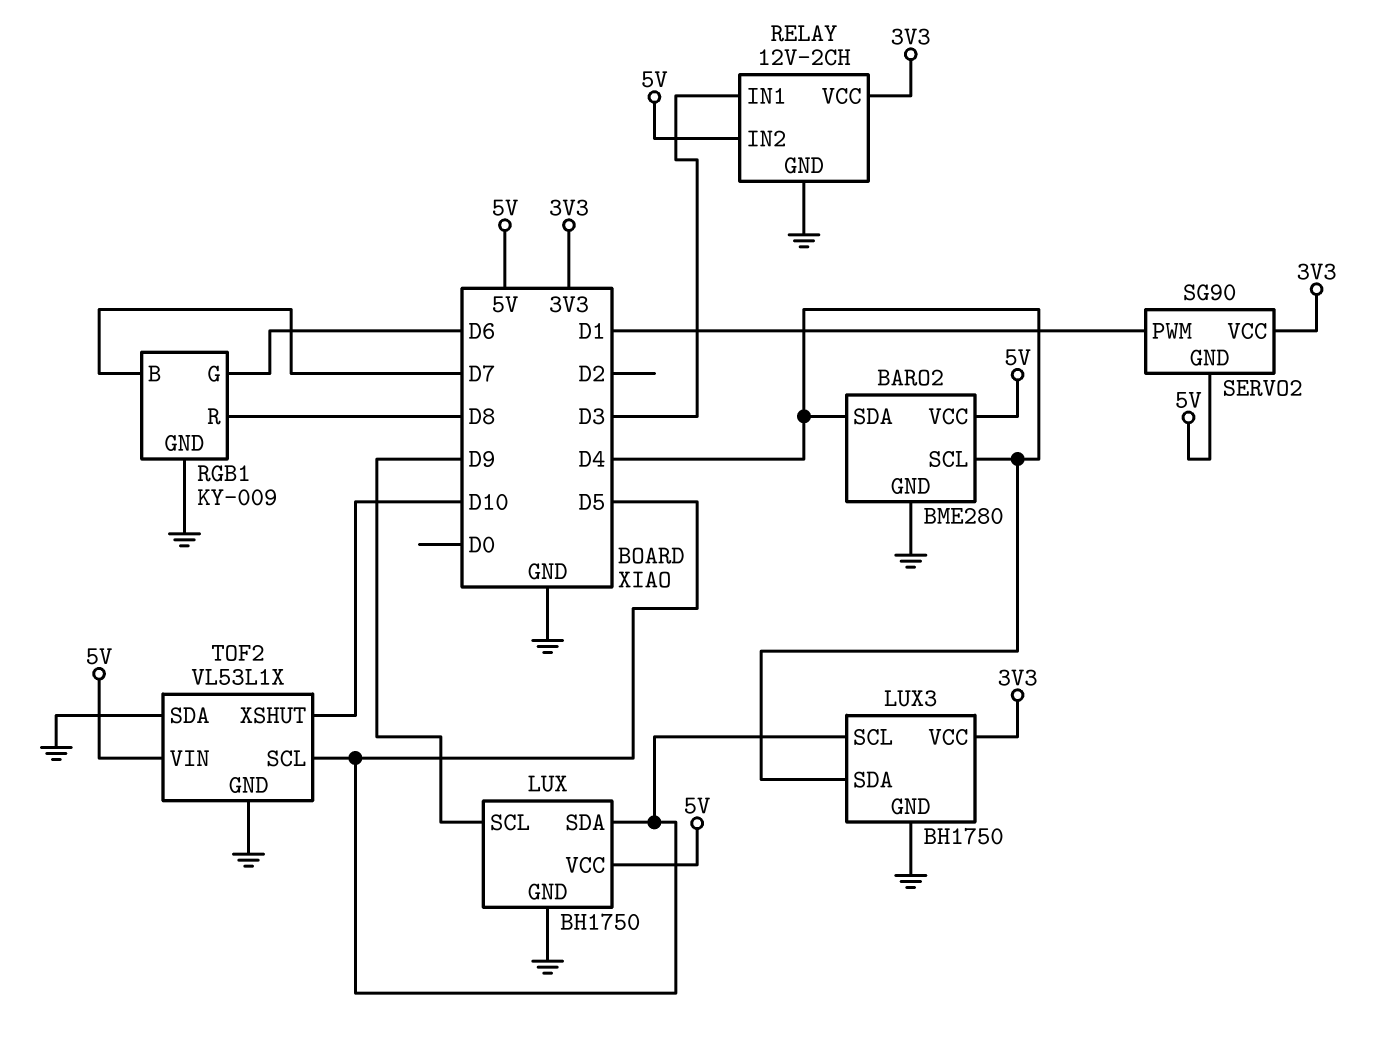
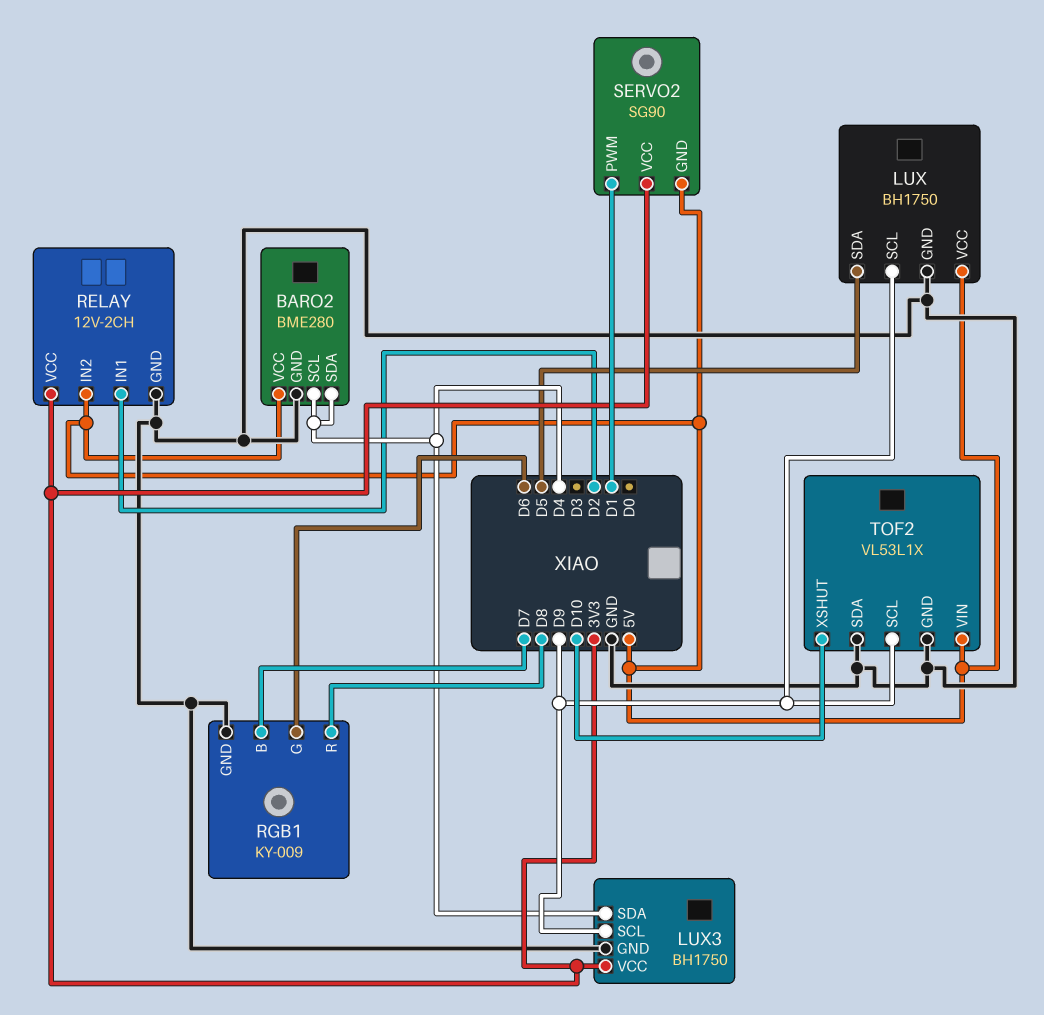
LUX3 pin SCL: D5 -> D9
RELAY pin IN1: D3 -> D2
TOF2 pin SCL: D5 -> D9

